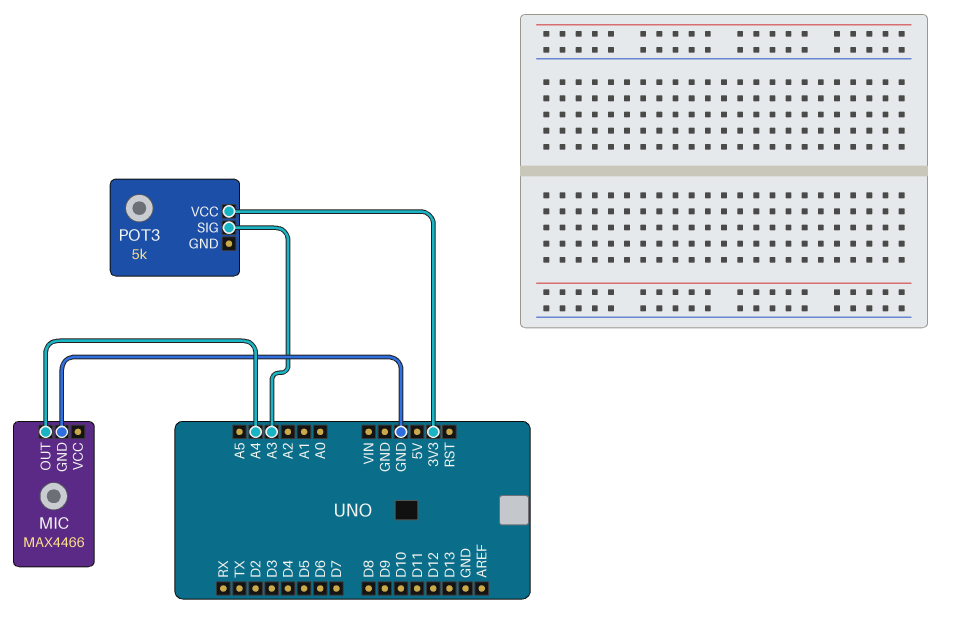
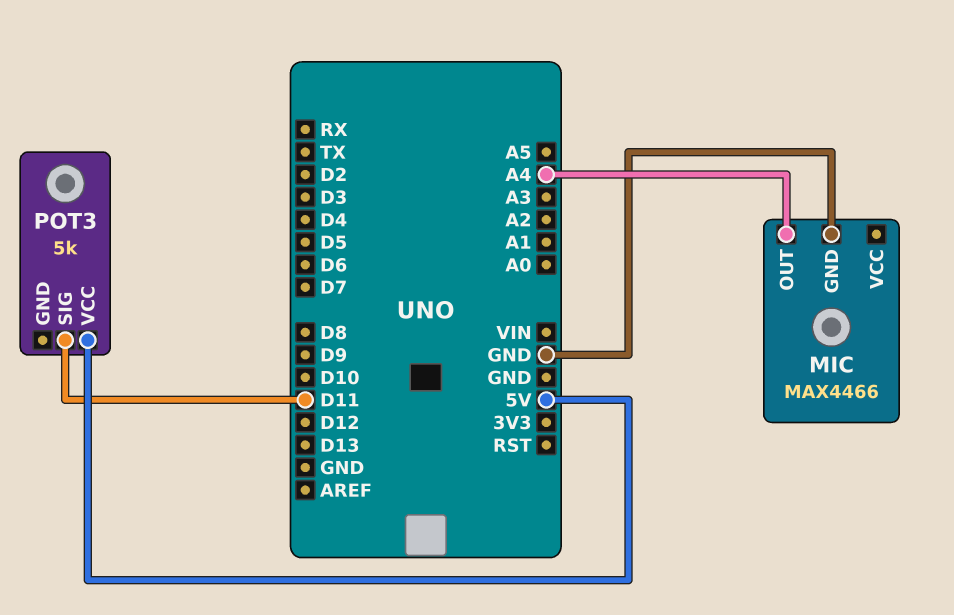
POT3 pin SIG: A3 -> D11
POT3 pin VCC: 3V3 -> 5V

